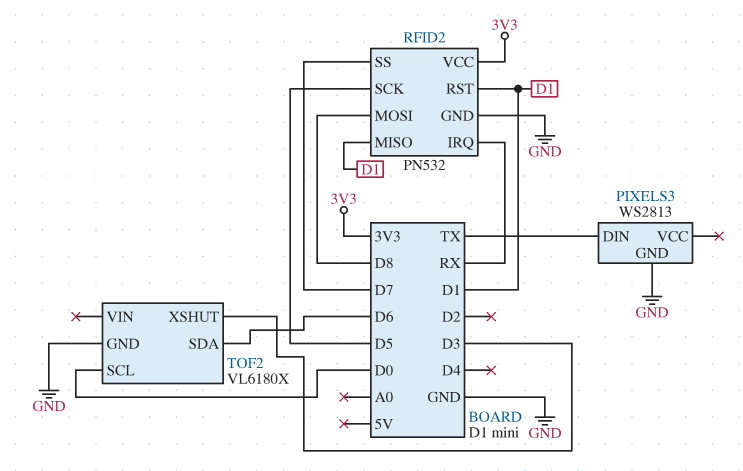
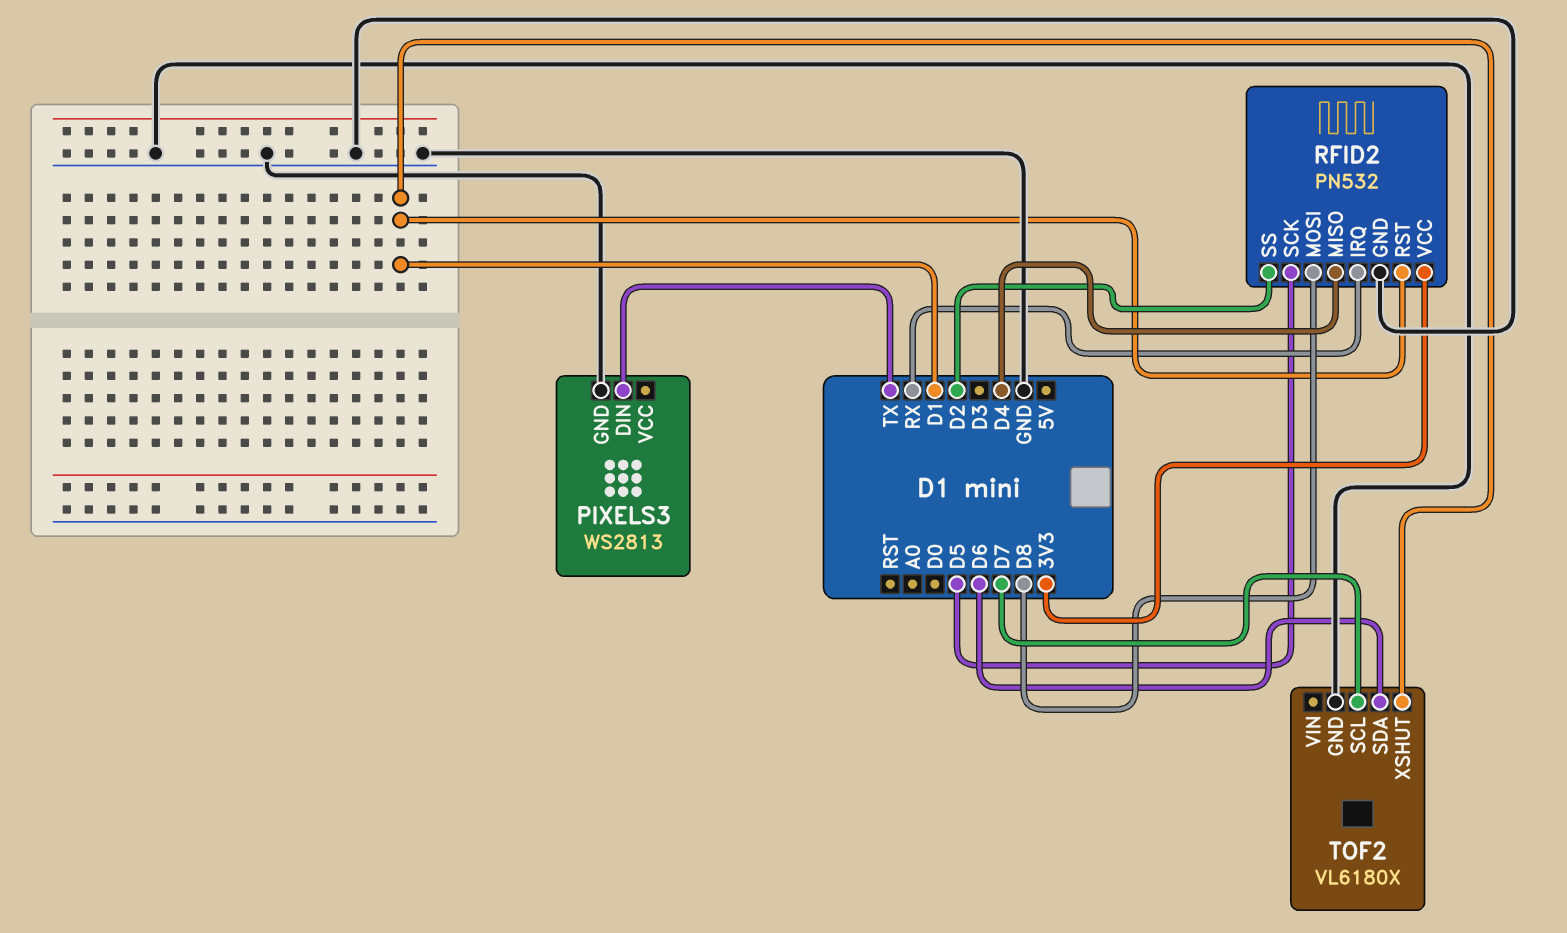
RFID2 pin MISO: D1 -> D4
RFID2 pin SS: D7 -> D2
TOF2 pin SCL: D0 -> D7
TOF2 pin XSHUT: D3 -> D1

